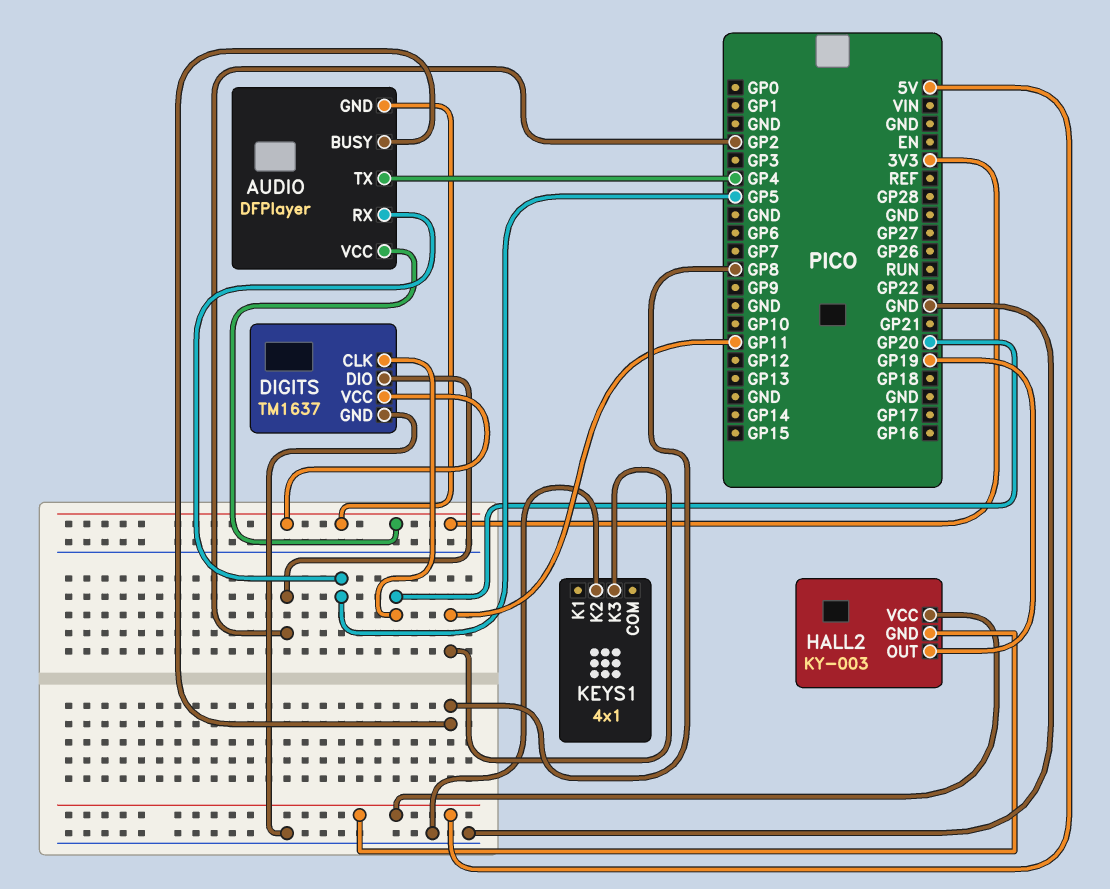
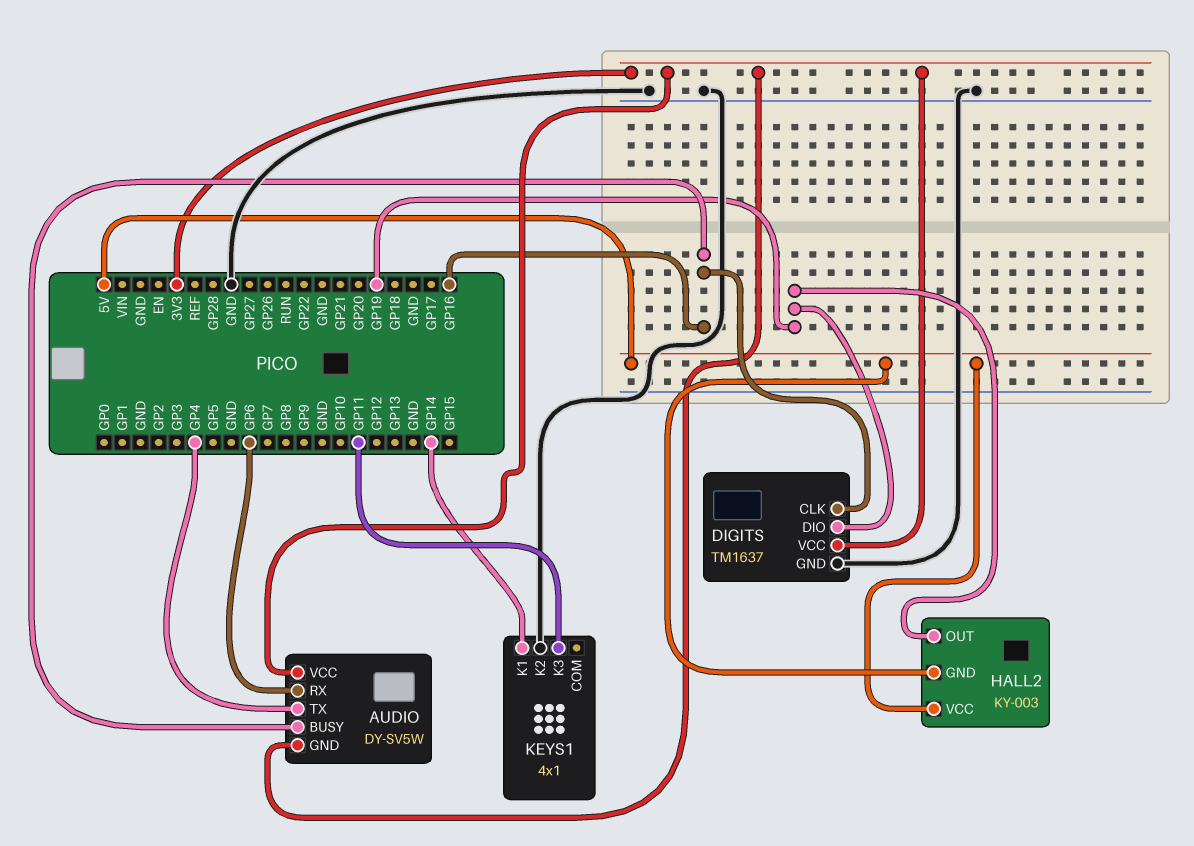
AUDIO: DFPlayer -> DY-SV5W
AUDIO pin BUSY: GP8 -> GP16
AUDIO pin RX: GP5 -> GP6
DIGITS pin CLK: GP20 -> GP16
DIGITS pin DIO: GP2 -> GP19
KEYS1 pin K1: none -> GP14

